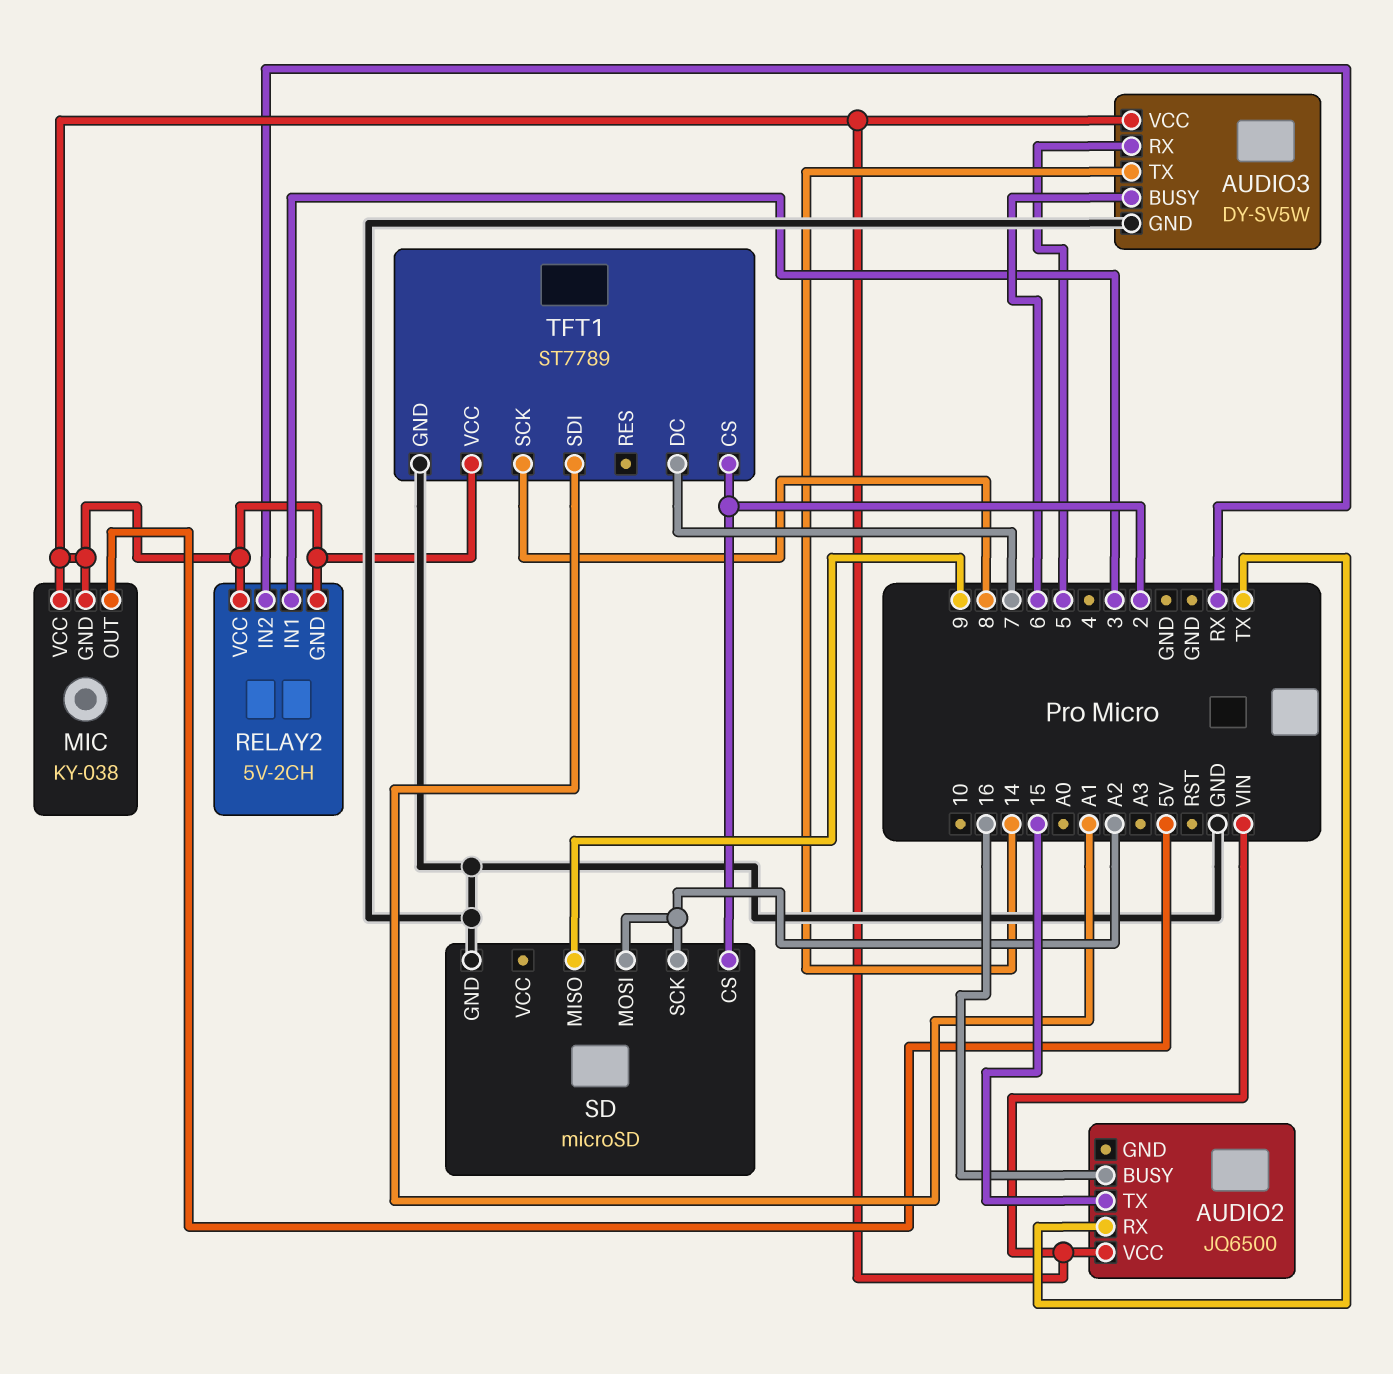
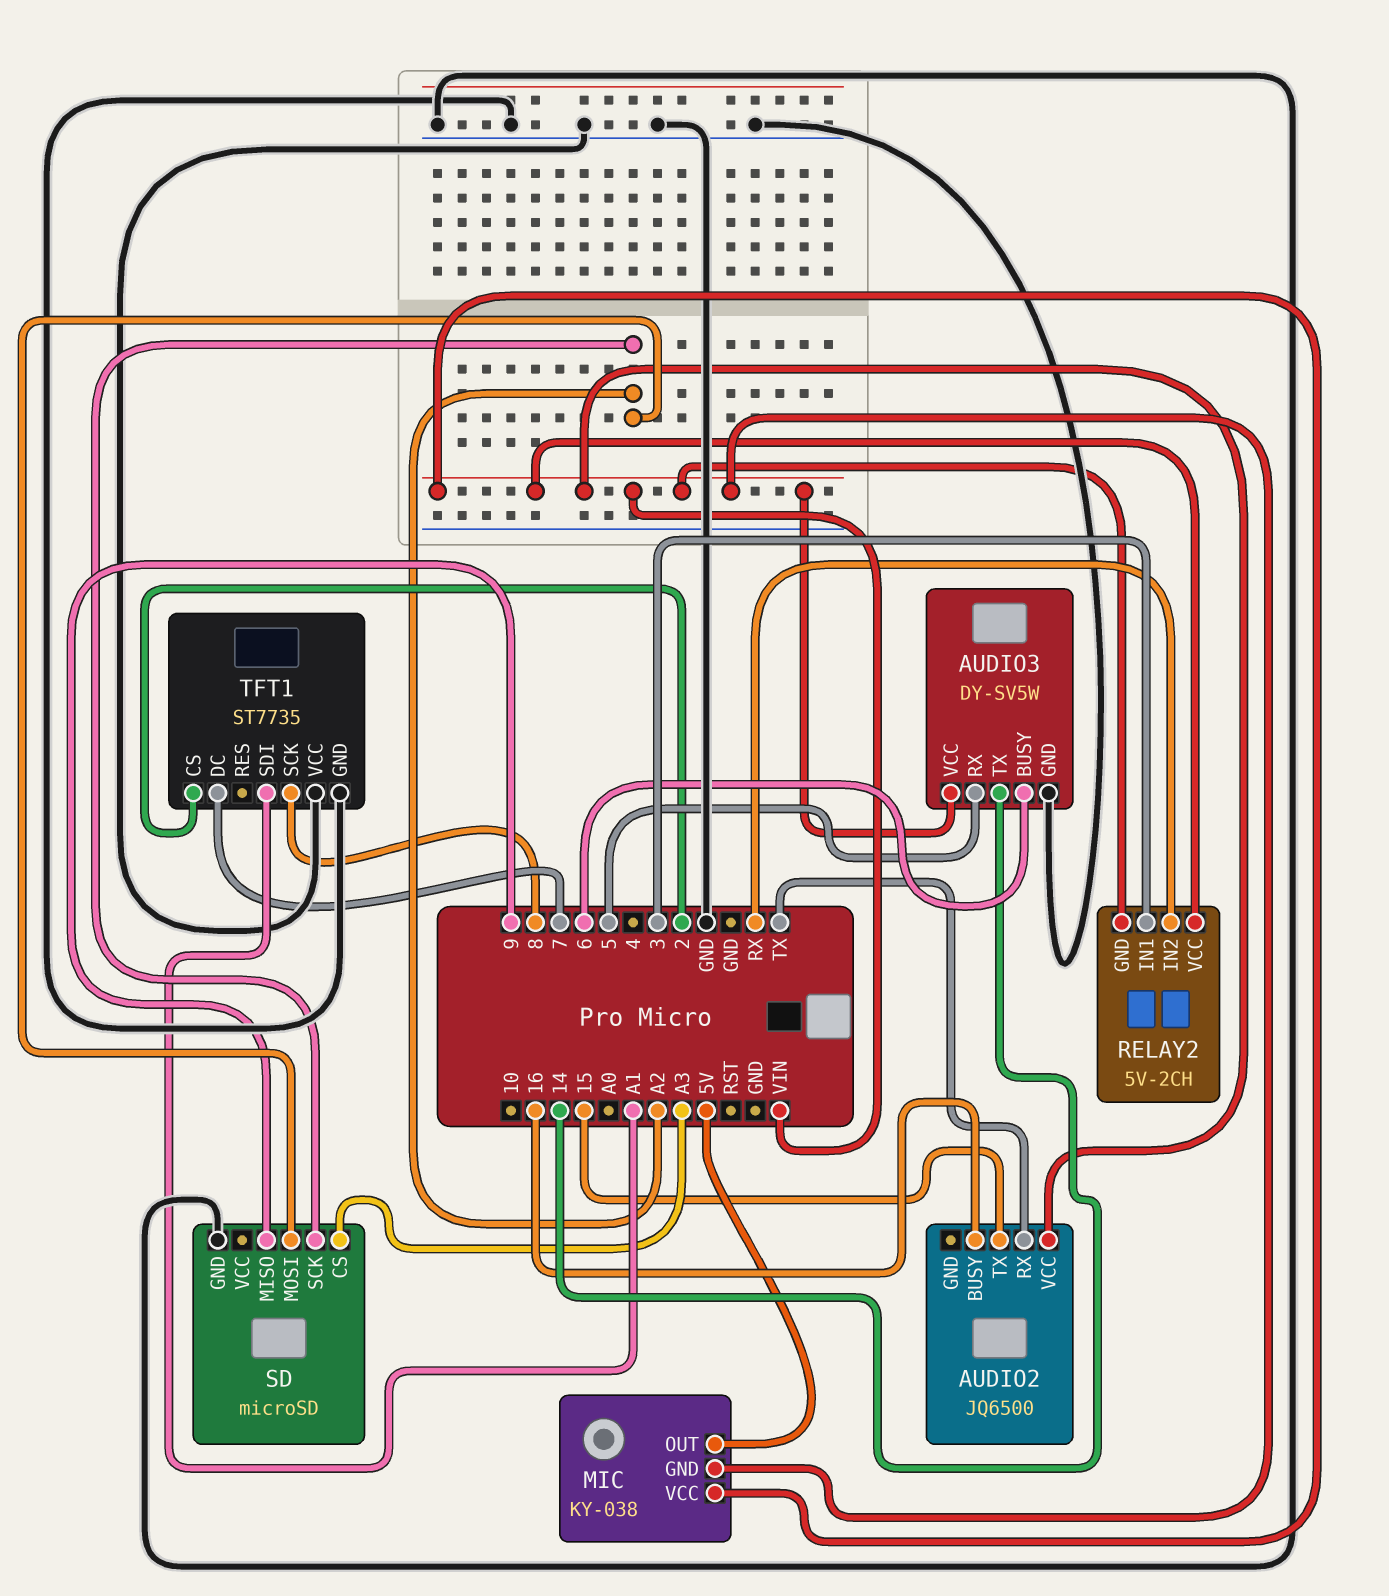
SD pin CS: 2 -> A3
TFT1: ST7789 -> ST7735
TFT1 pin VCC: VIN -> GND

